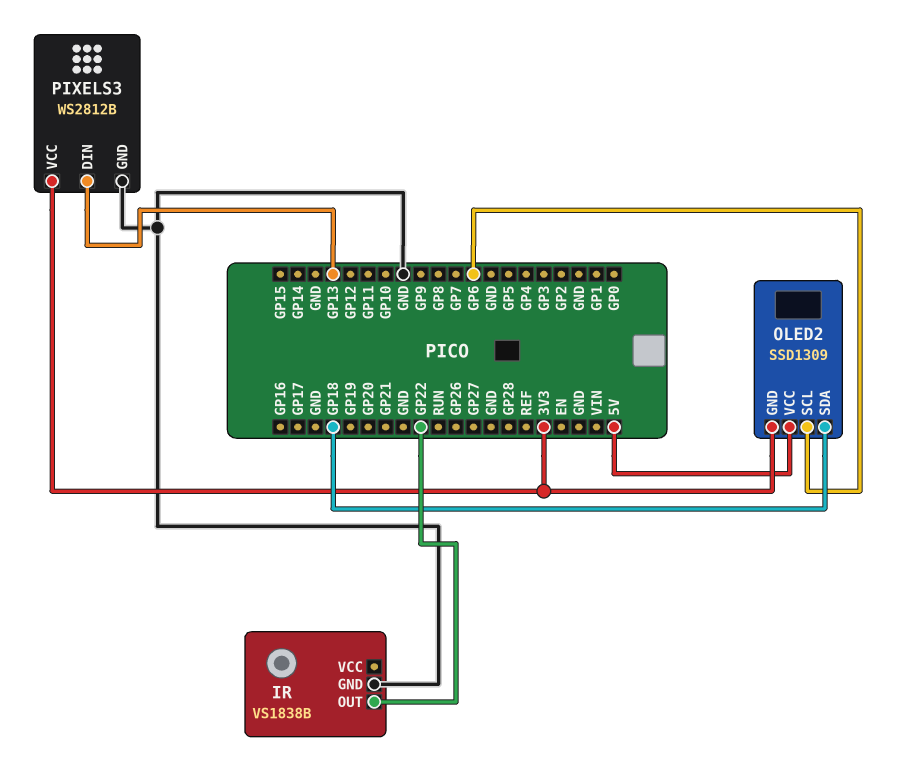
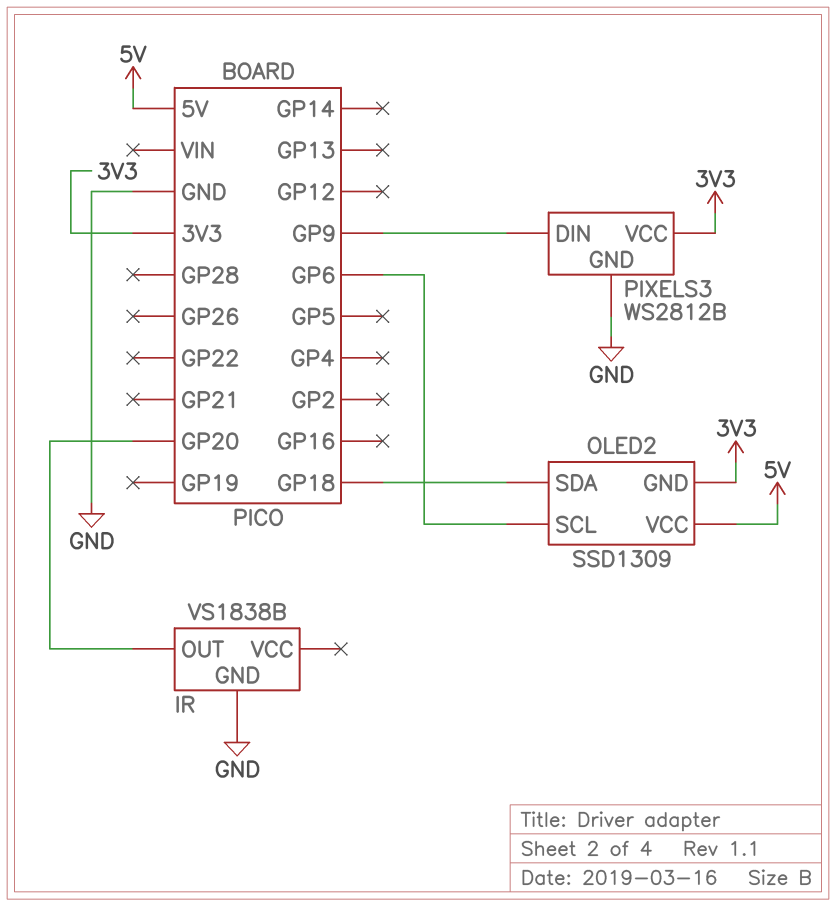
IR pin OUT: GP22 -> GP20
PIXELS3 pin DIN: GP13 -> GP9

